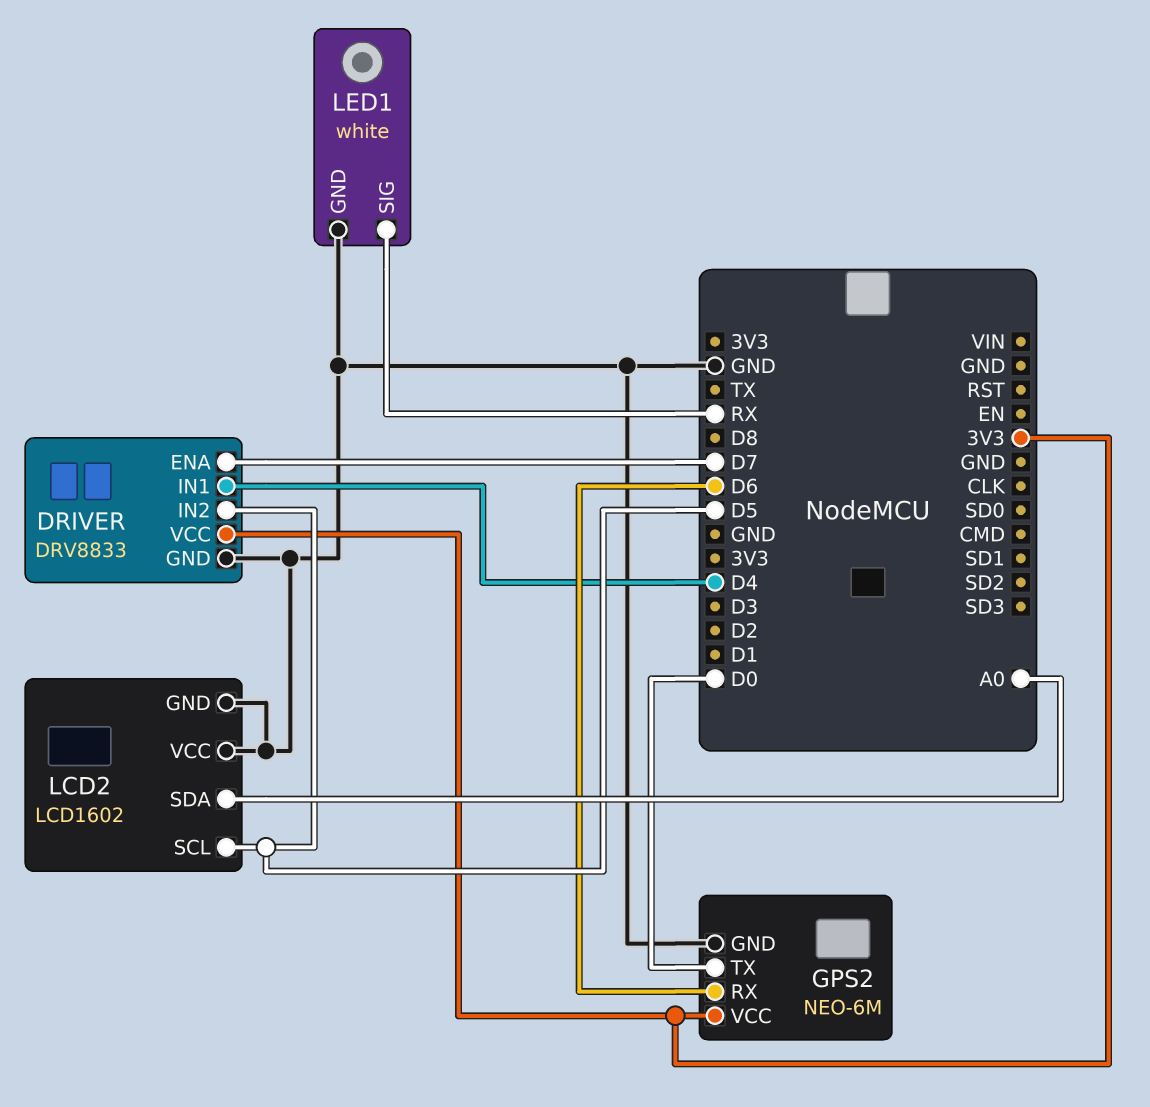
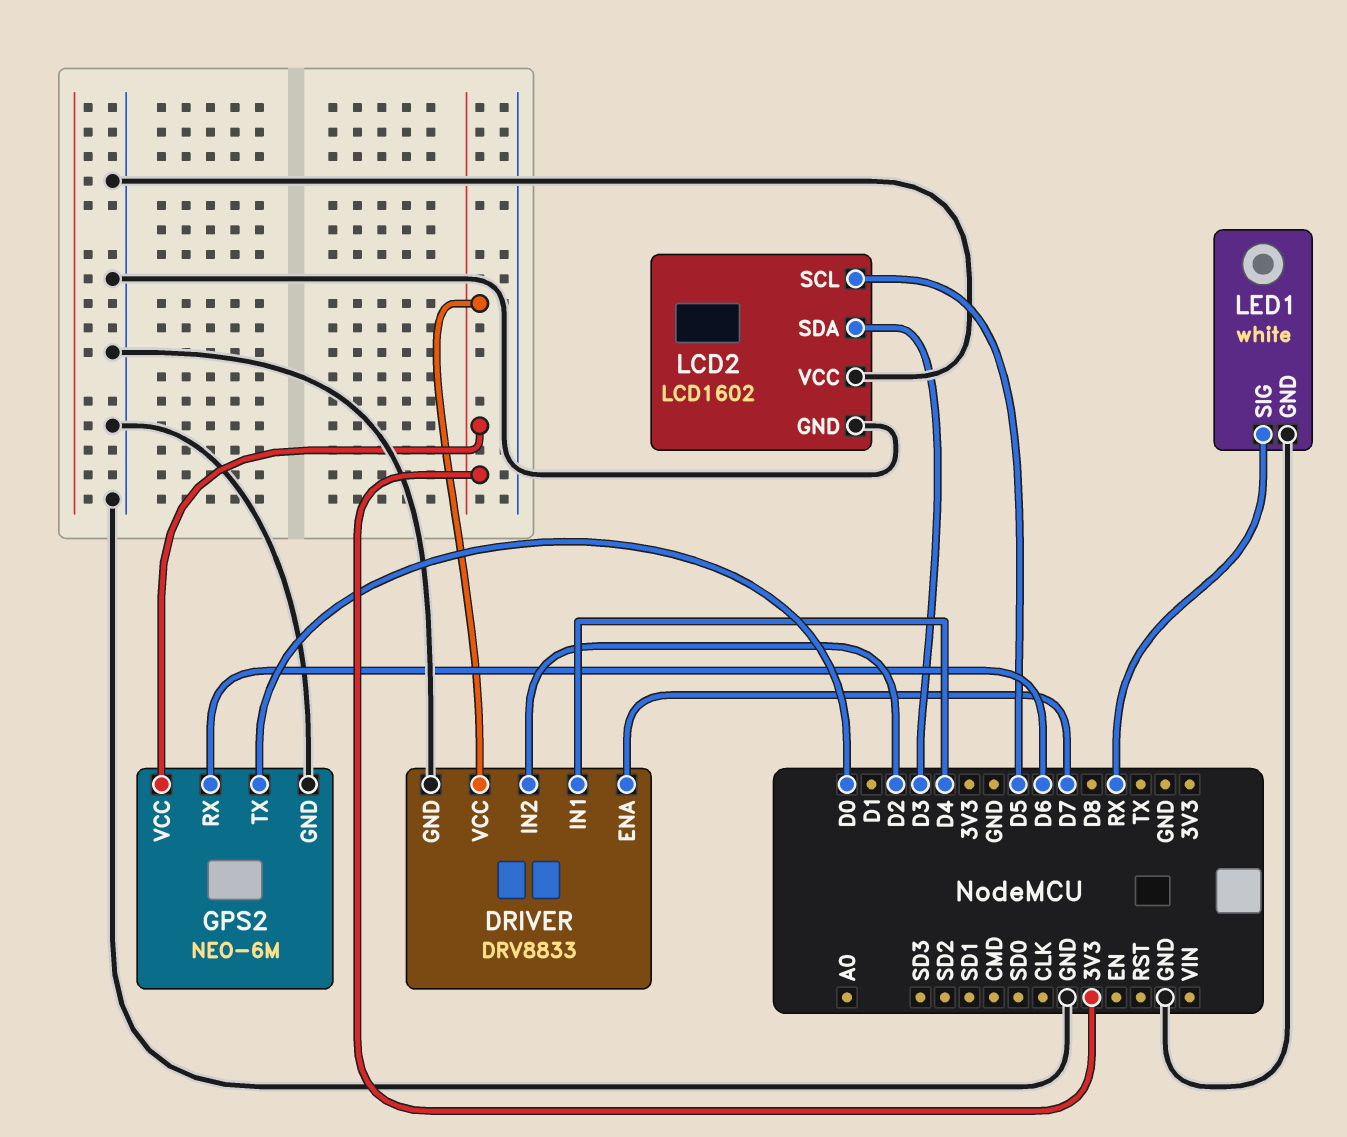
DRIVER pin IN2: D5 -> D2
LCD2 pin SDA: A0 -> D3

